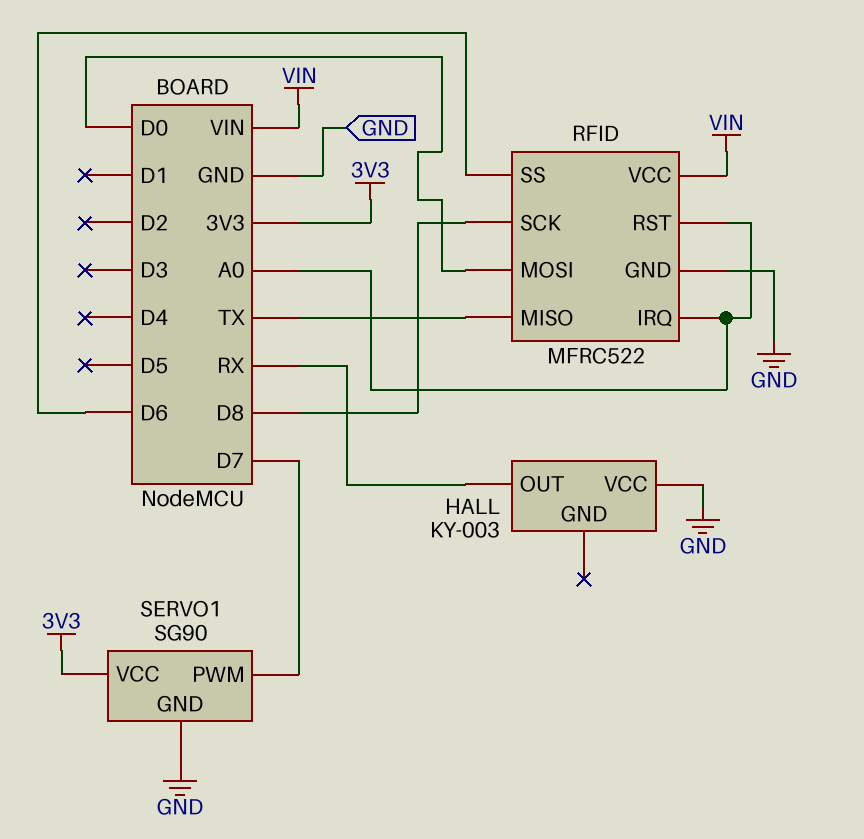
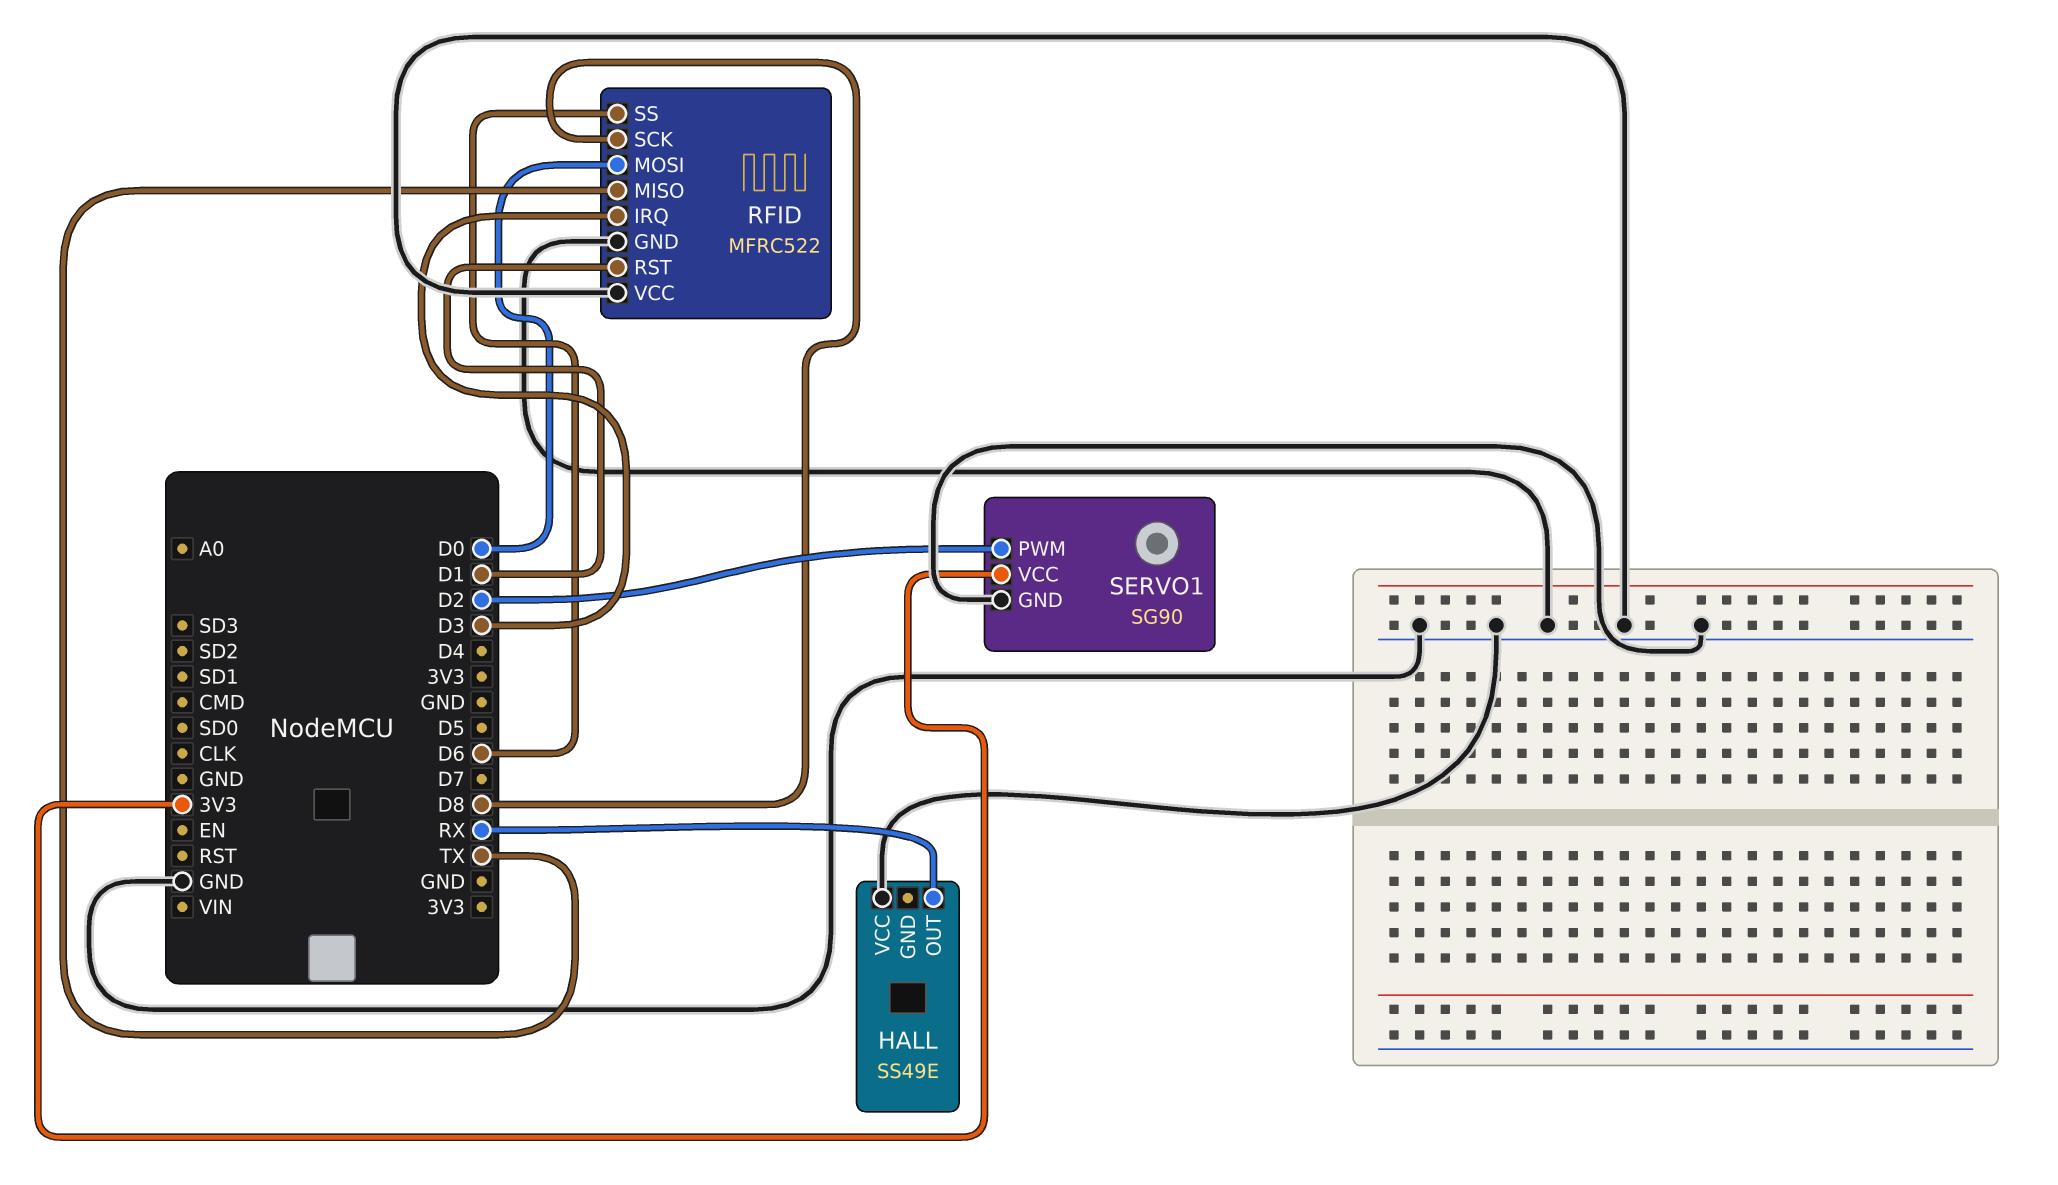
HALL: KY-003 -> SS49E
RFID pin IRQ: A0 -> D3
RFID pin RST: A0 -> D1
RFID pin VCC: VIN -> GND
SERVO1 pin PWM: D7 -> D2

